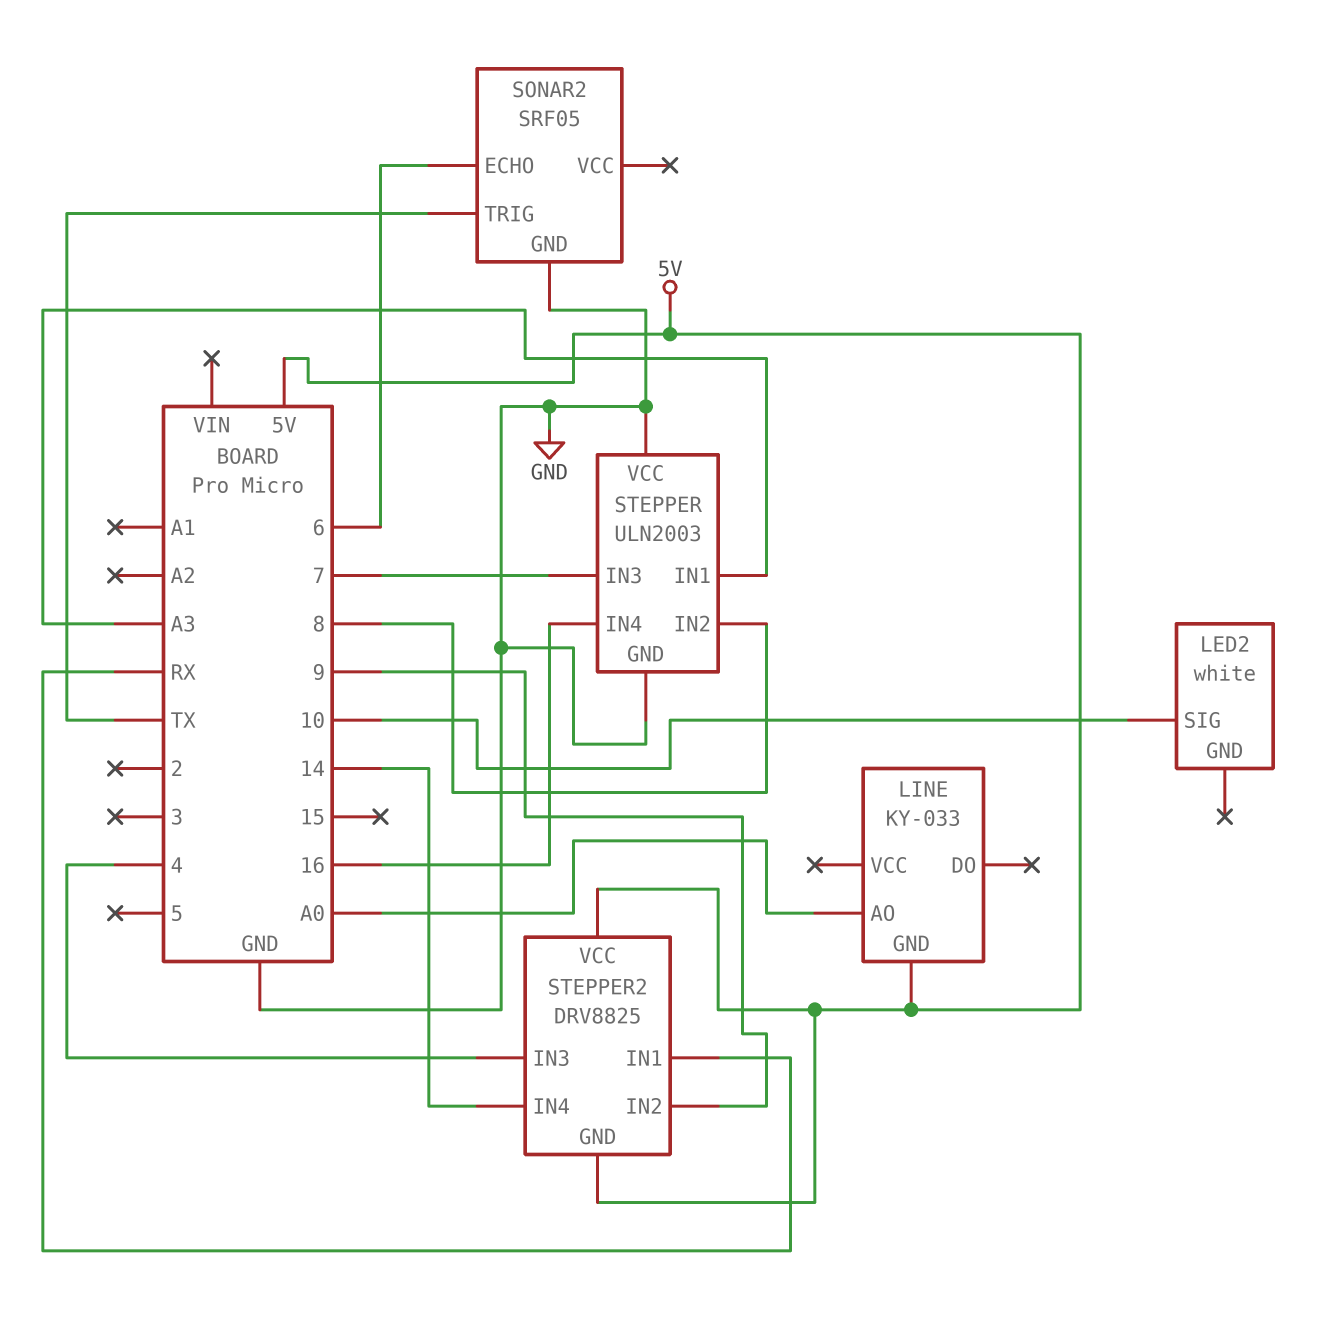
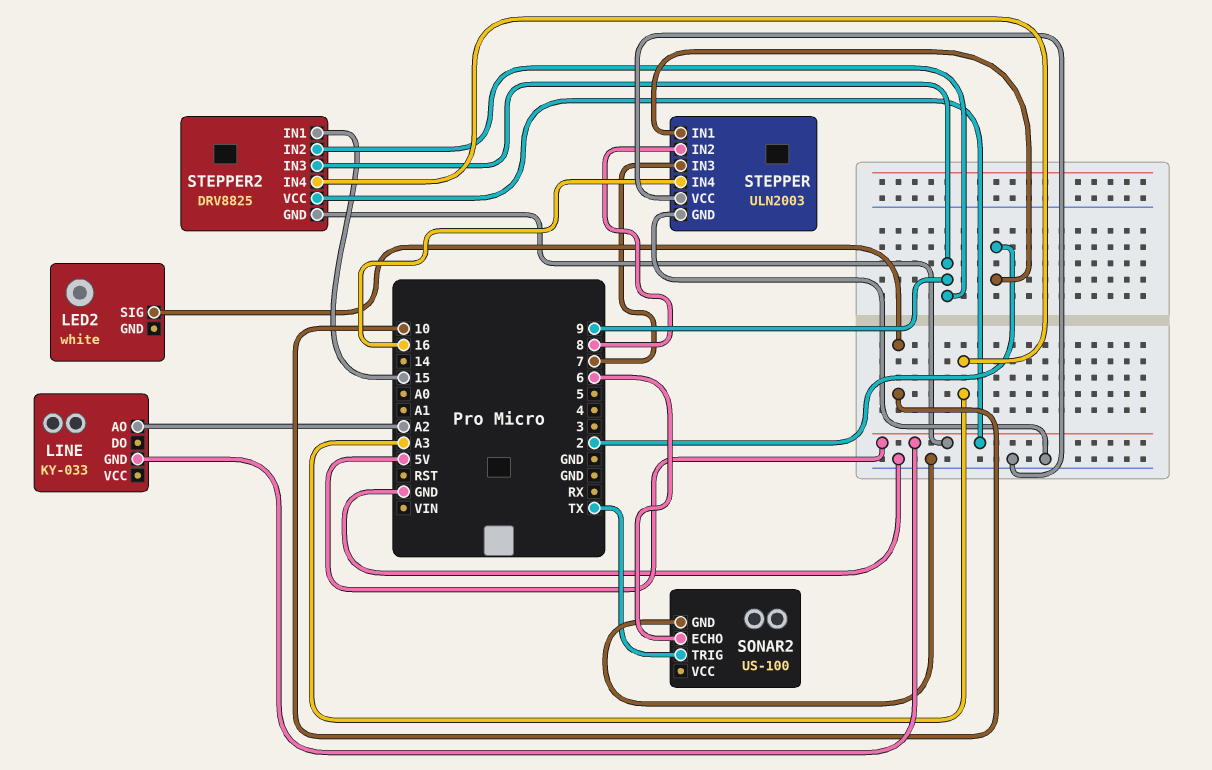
LINE pin AO: A0 -> A2
SONAR2: SRF05 -> US-100
STEPPER pin IN1: A3 -> 2
STEPPER2 pin IN1: RX -> 15
STEPPER2 pin IN3: 4 -> 9
STEPPER2 pin IN4: 14 -> A3

